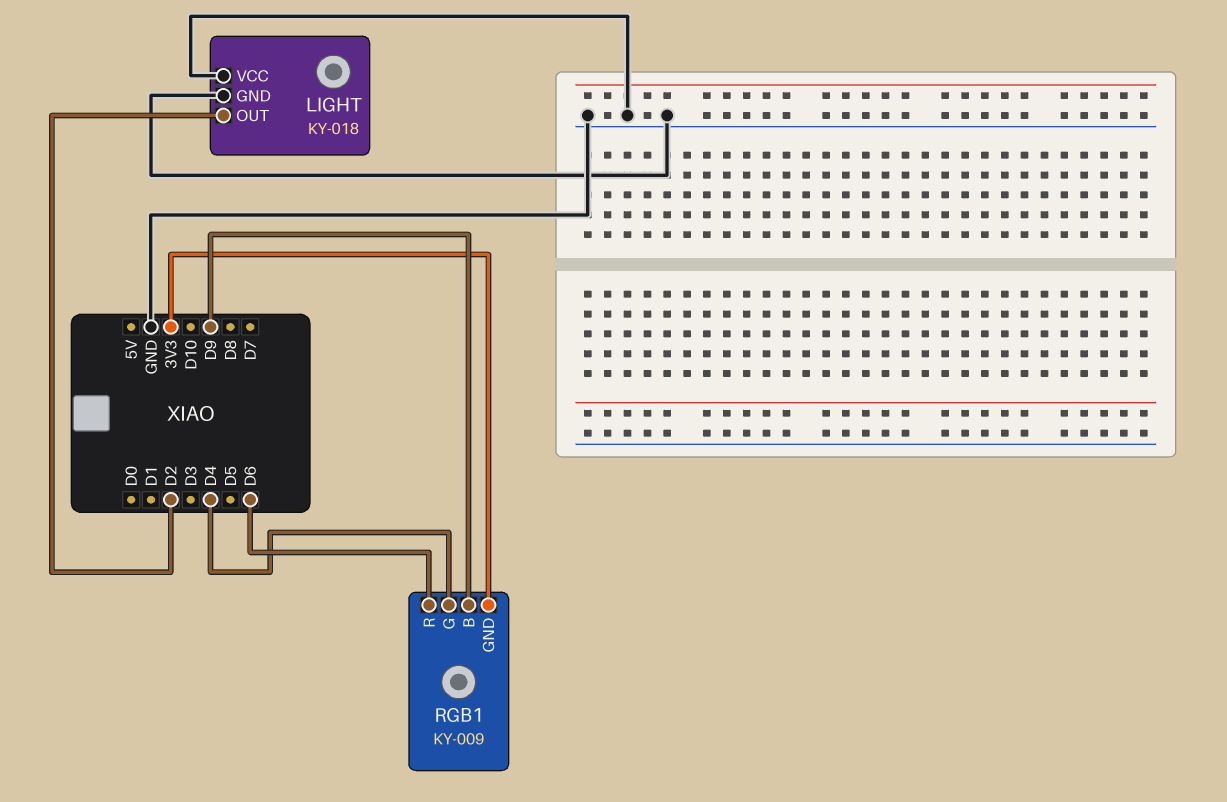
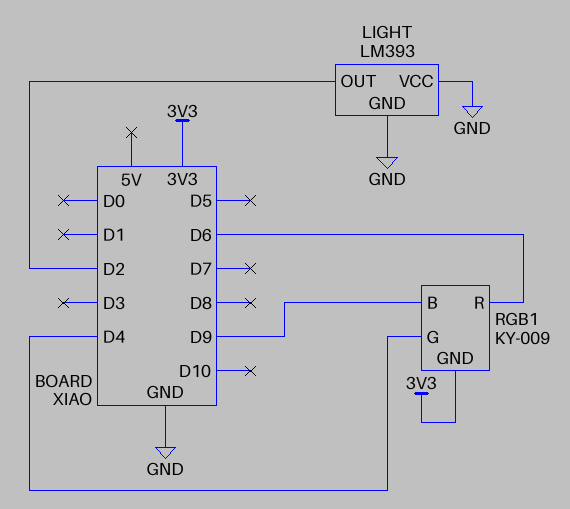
LIGHT: KY-018 -> LM393

